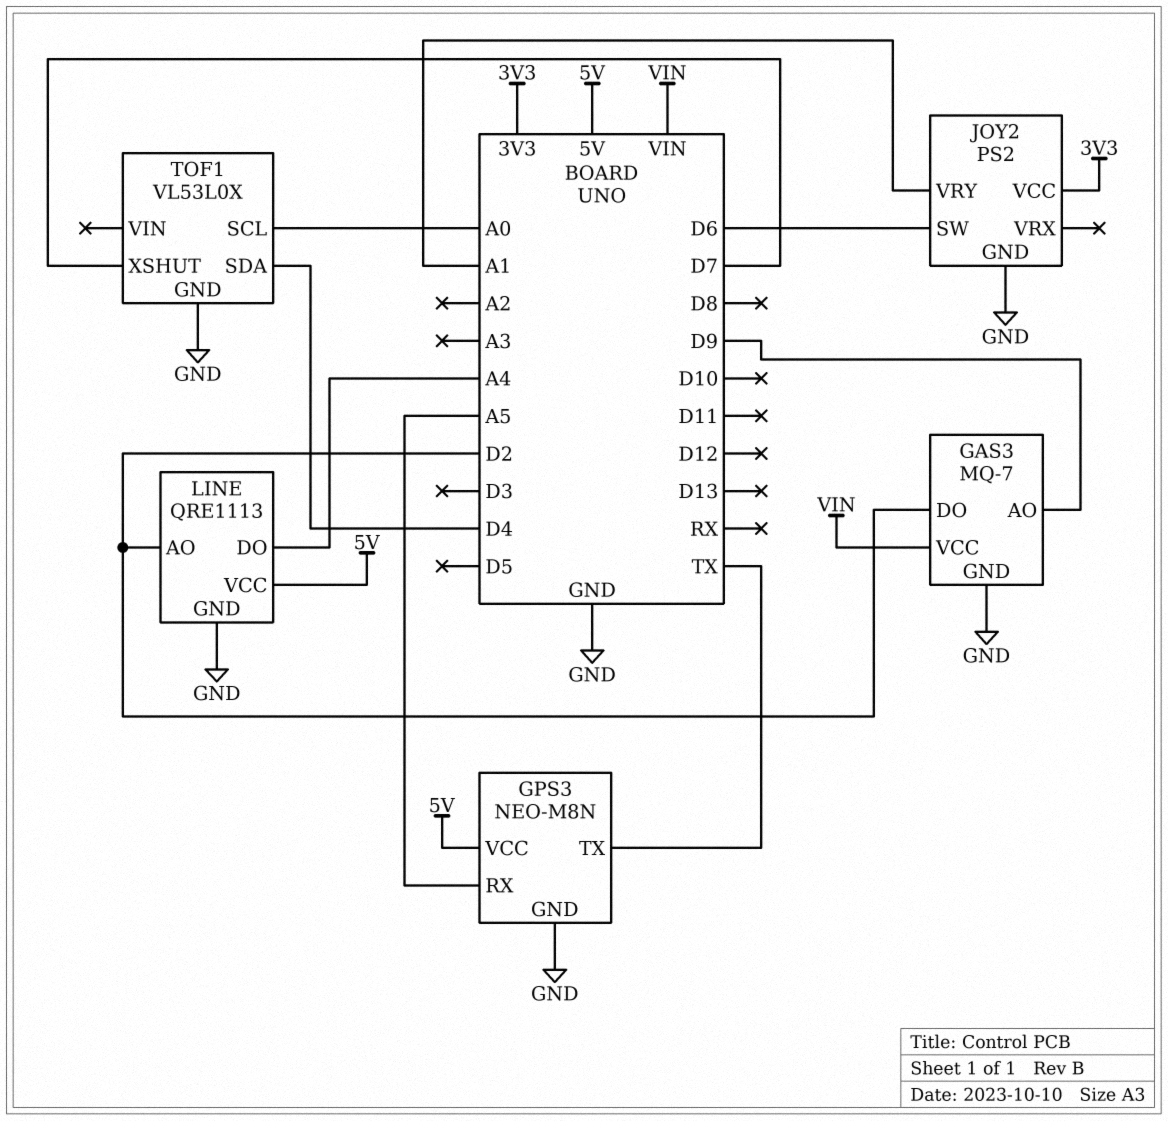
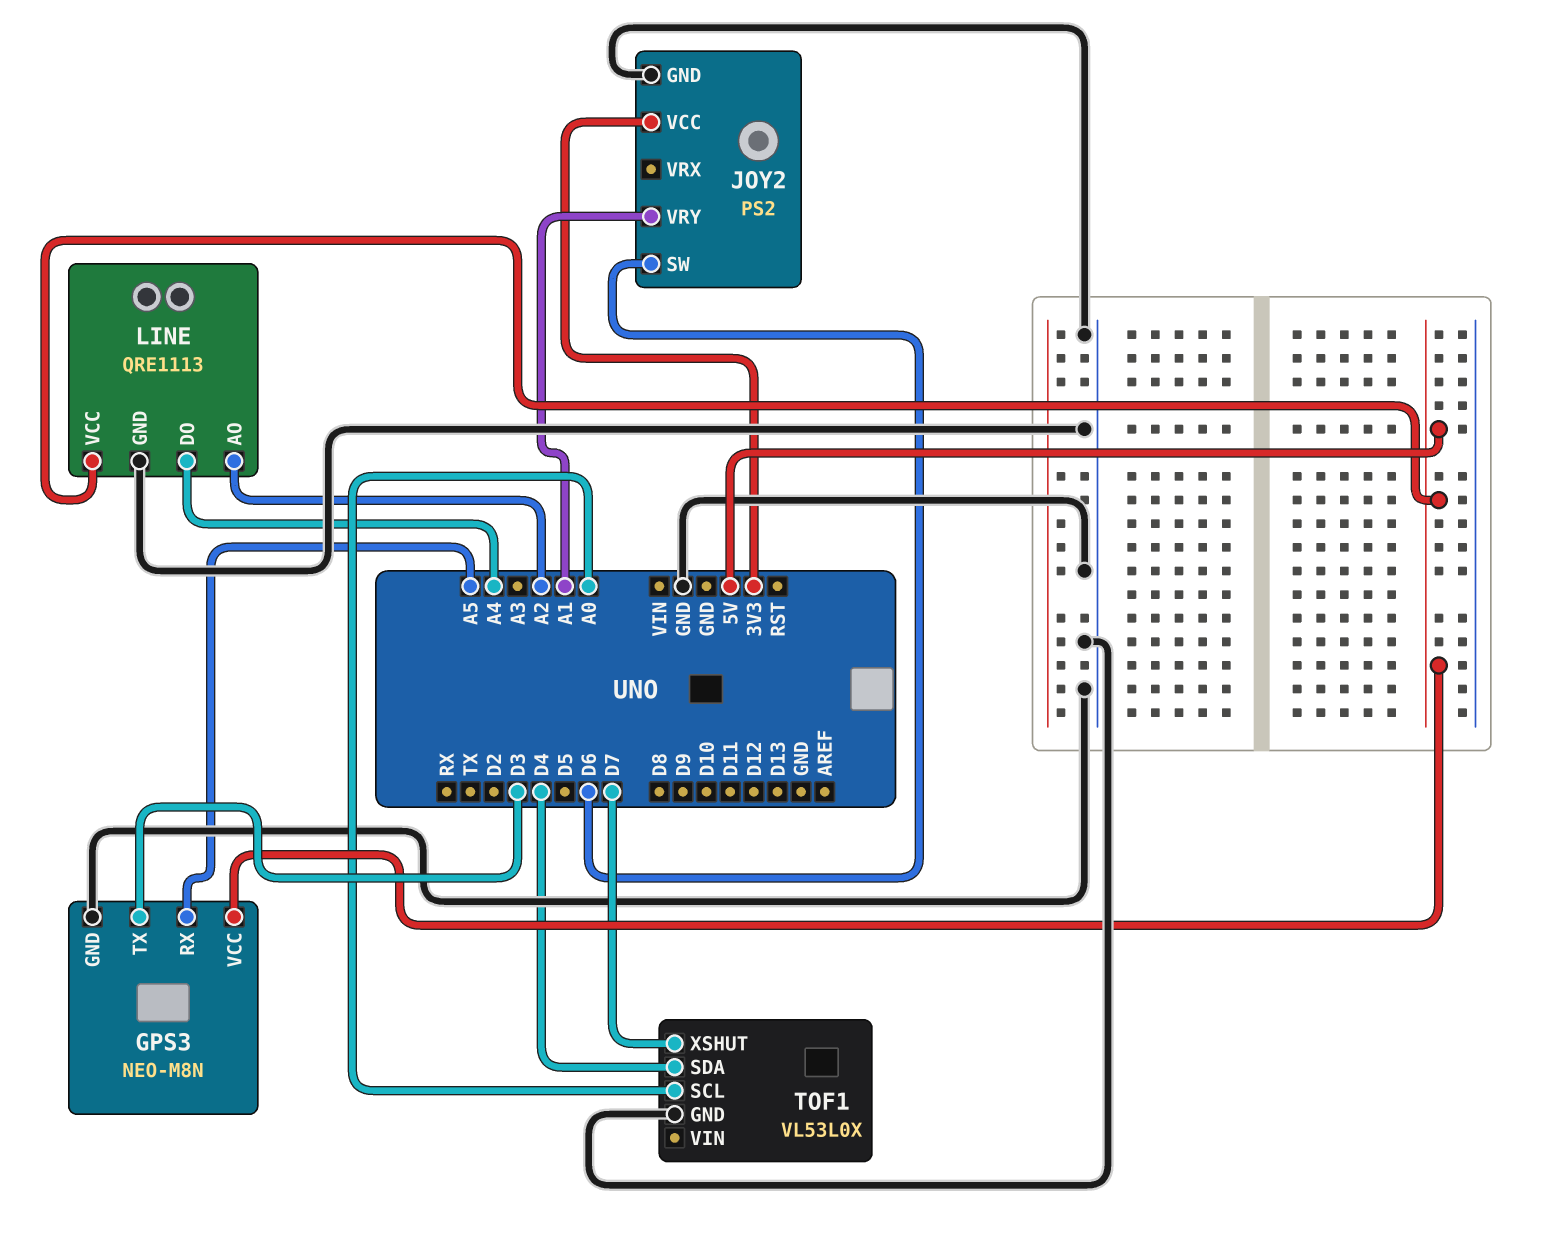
GAS3: MQ-7 -> none
GAS3 pin AO: D9 -> none
GAS3 pin DO: D2 -> none
GAS3 pin GND: GND -> none
GAS3 pin VCC: VIN -> none
GPS3 pin TX: TX -> D3
LINE pin AO: D2 -> A2

